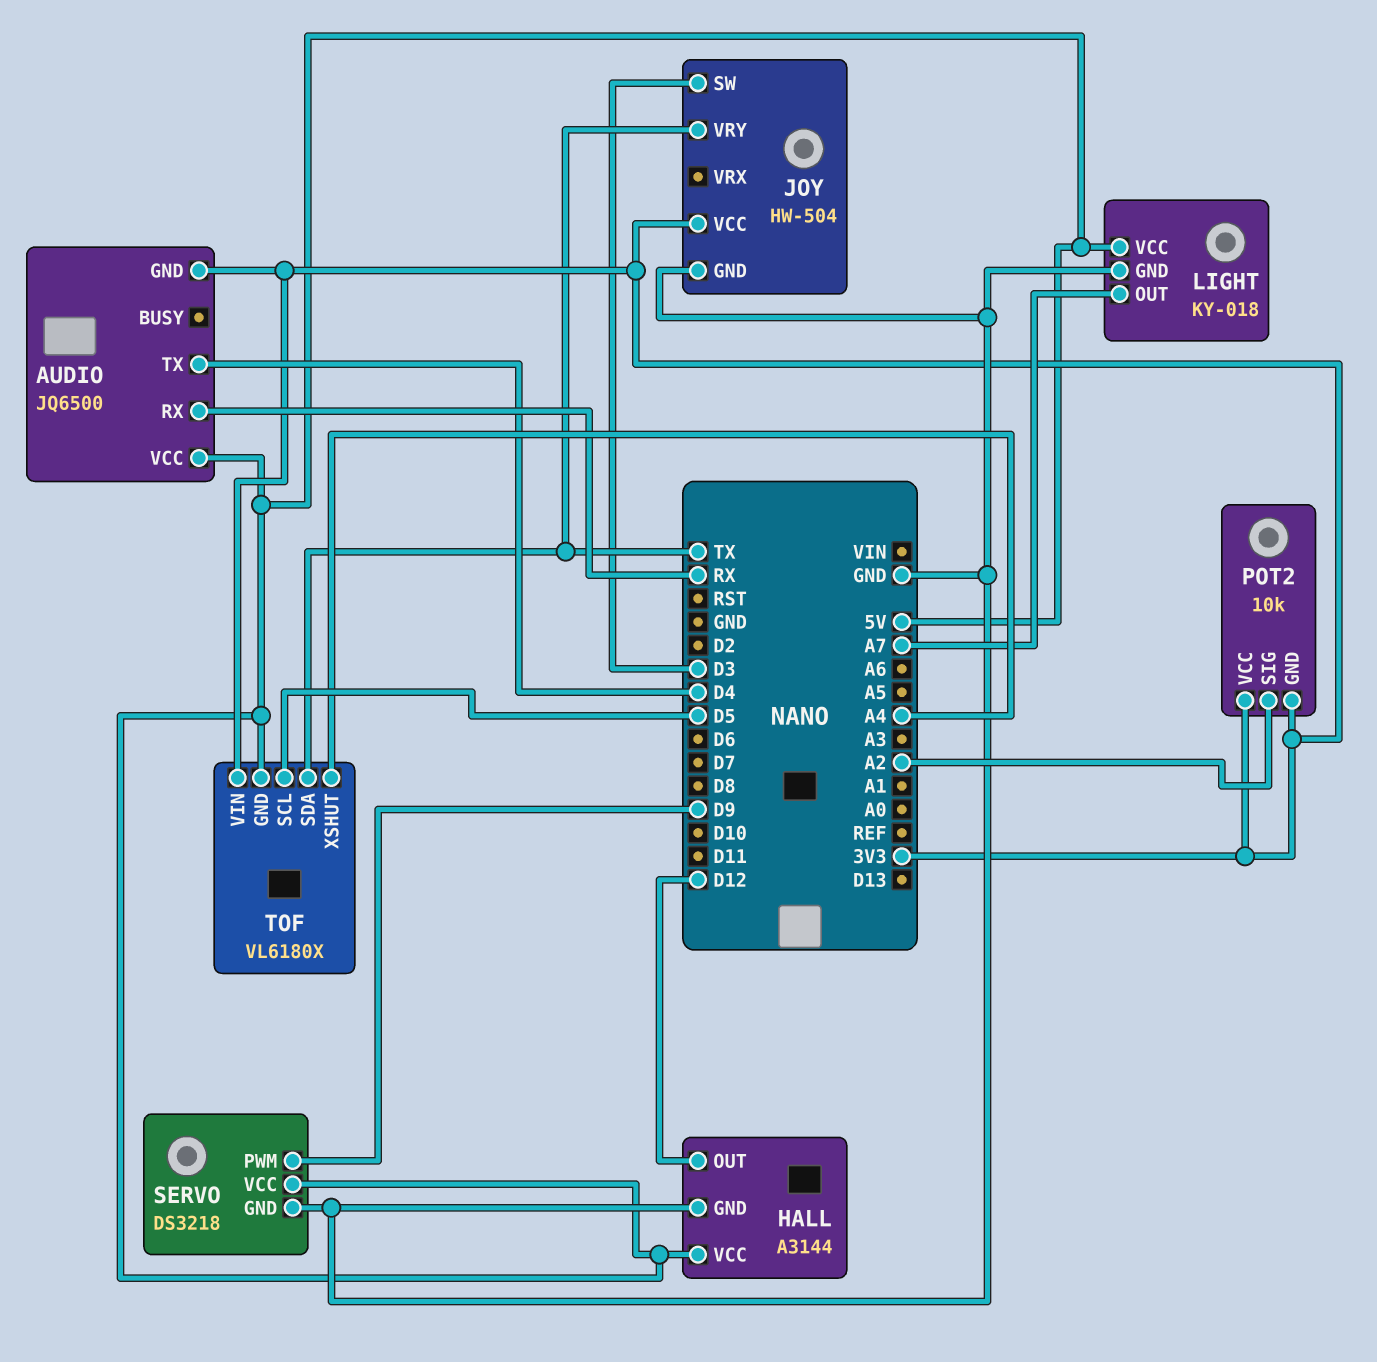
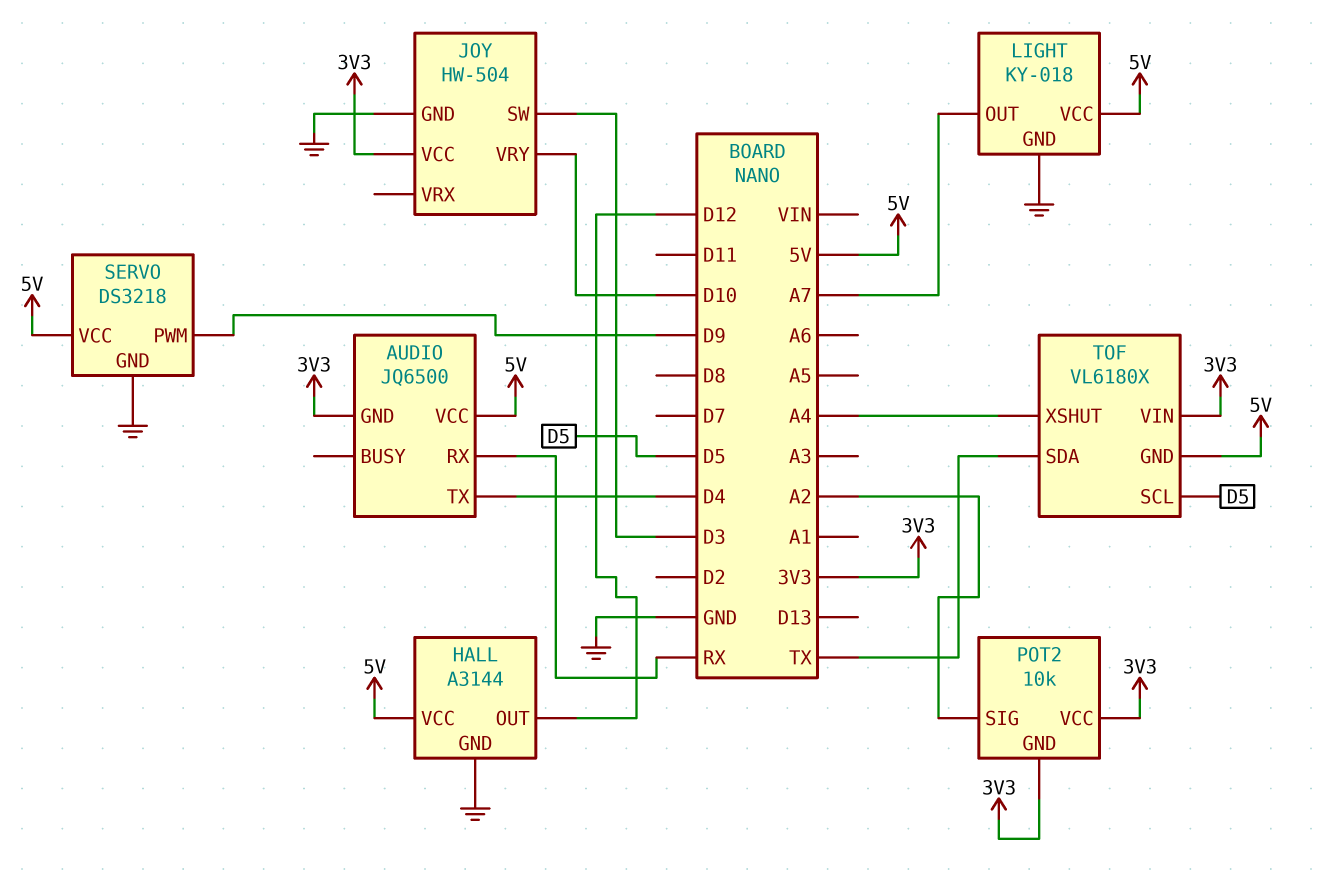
JOY pin VRY: TX -> D10

